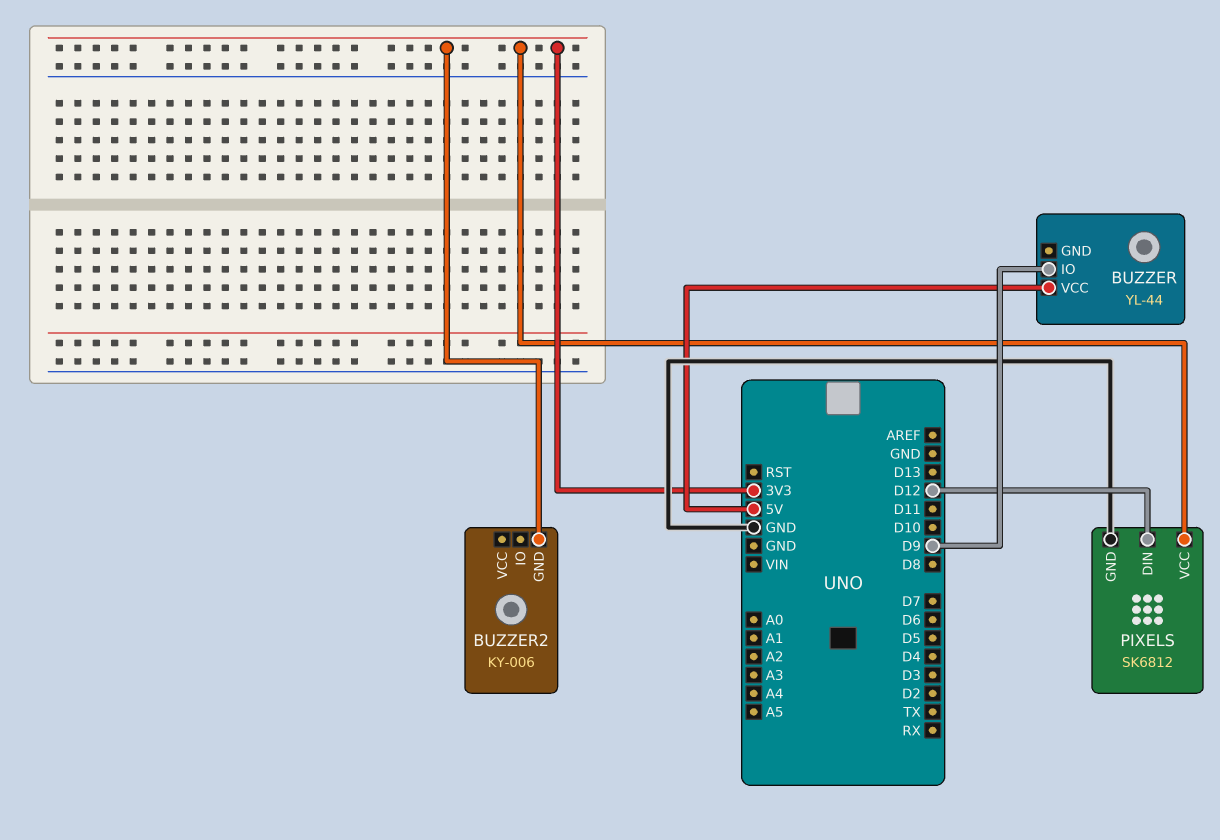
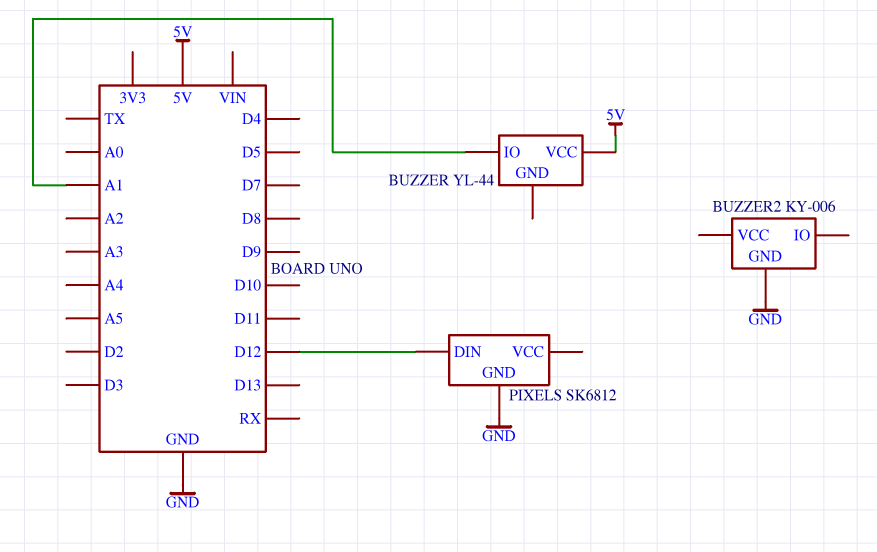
BUZZER pin IO: D9 -> A1
BUZZER2 pin GND: 3V3 -> GND
PIXELS pin VCC: 3V3 -> none

